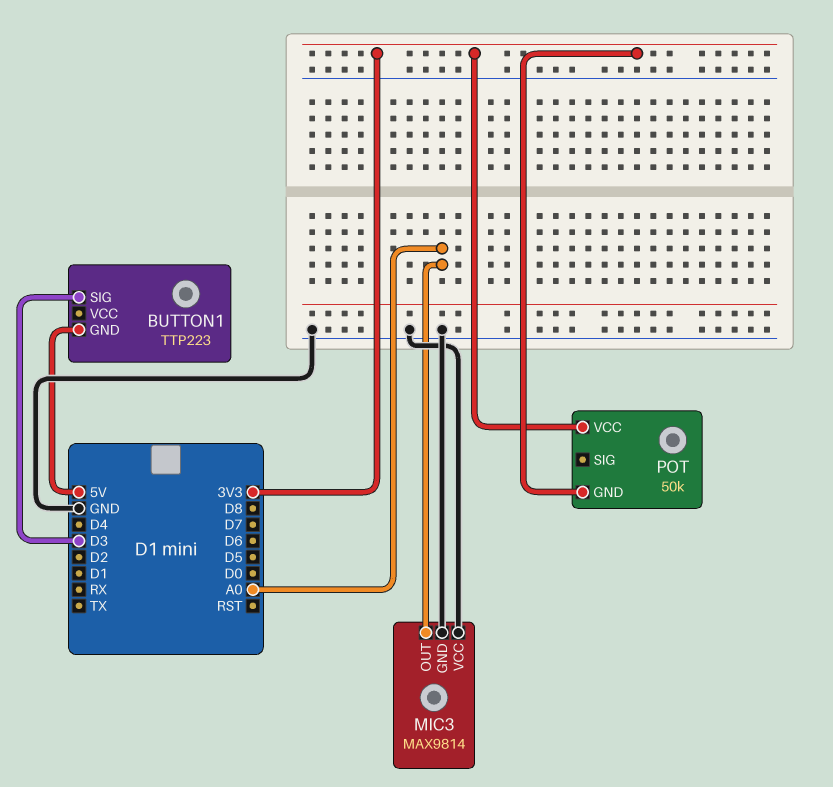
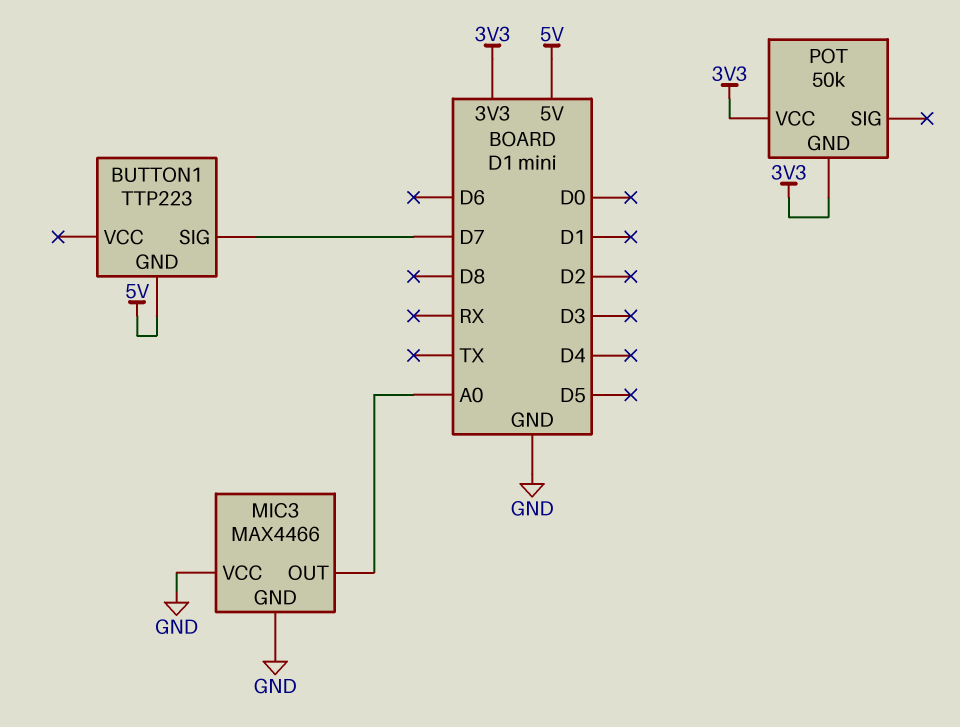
BUTTON1 pin SIG: D3 -> D7
MIC3: MAX9814 -> MAX4466

